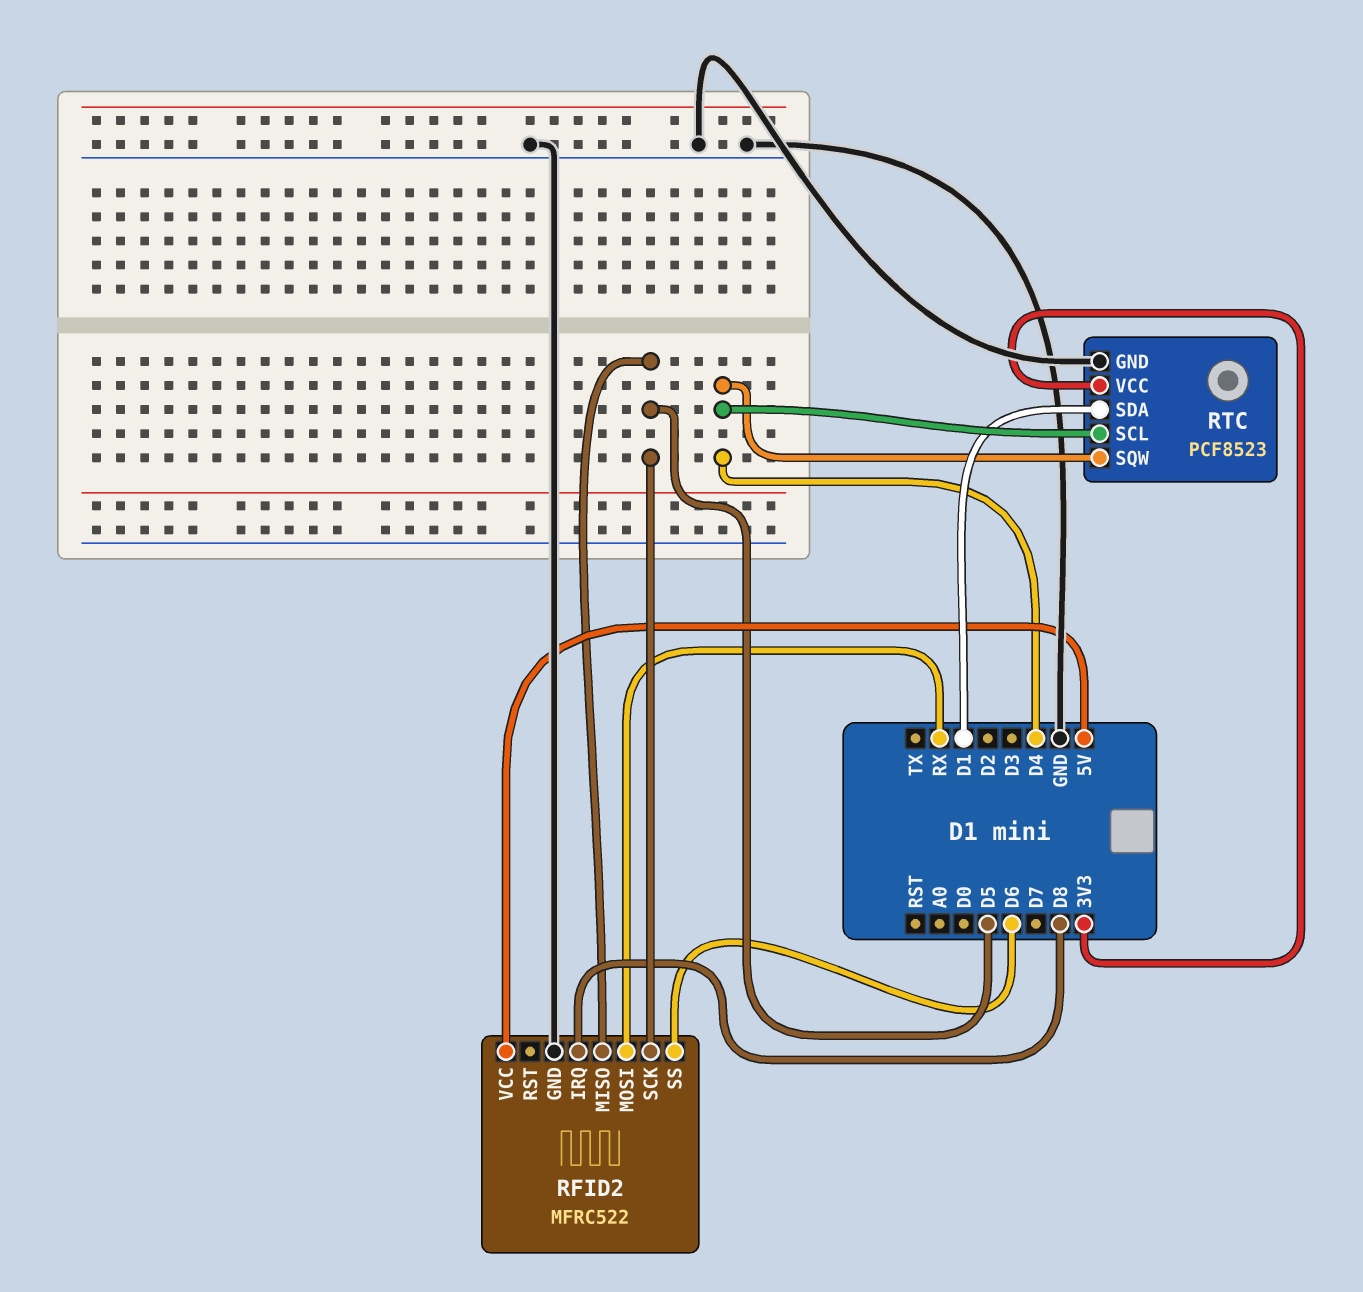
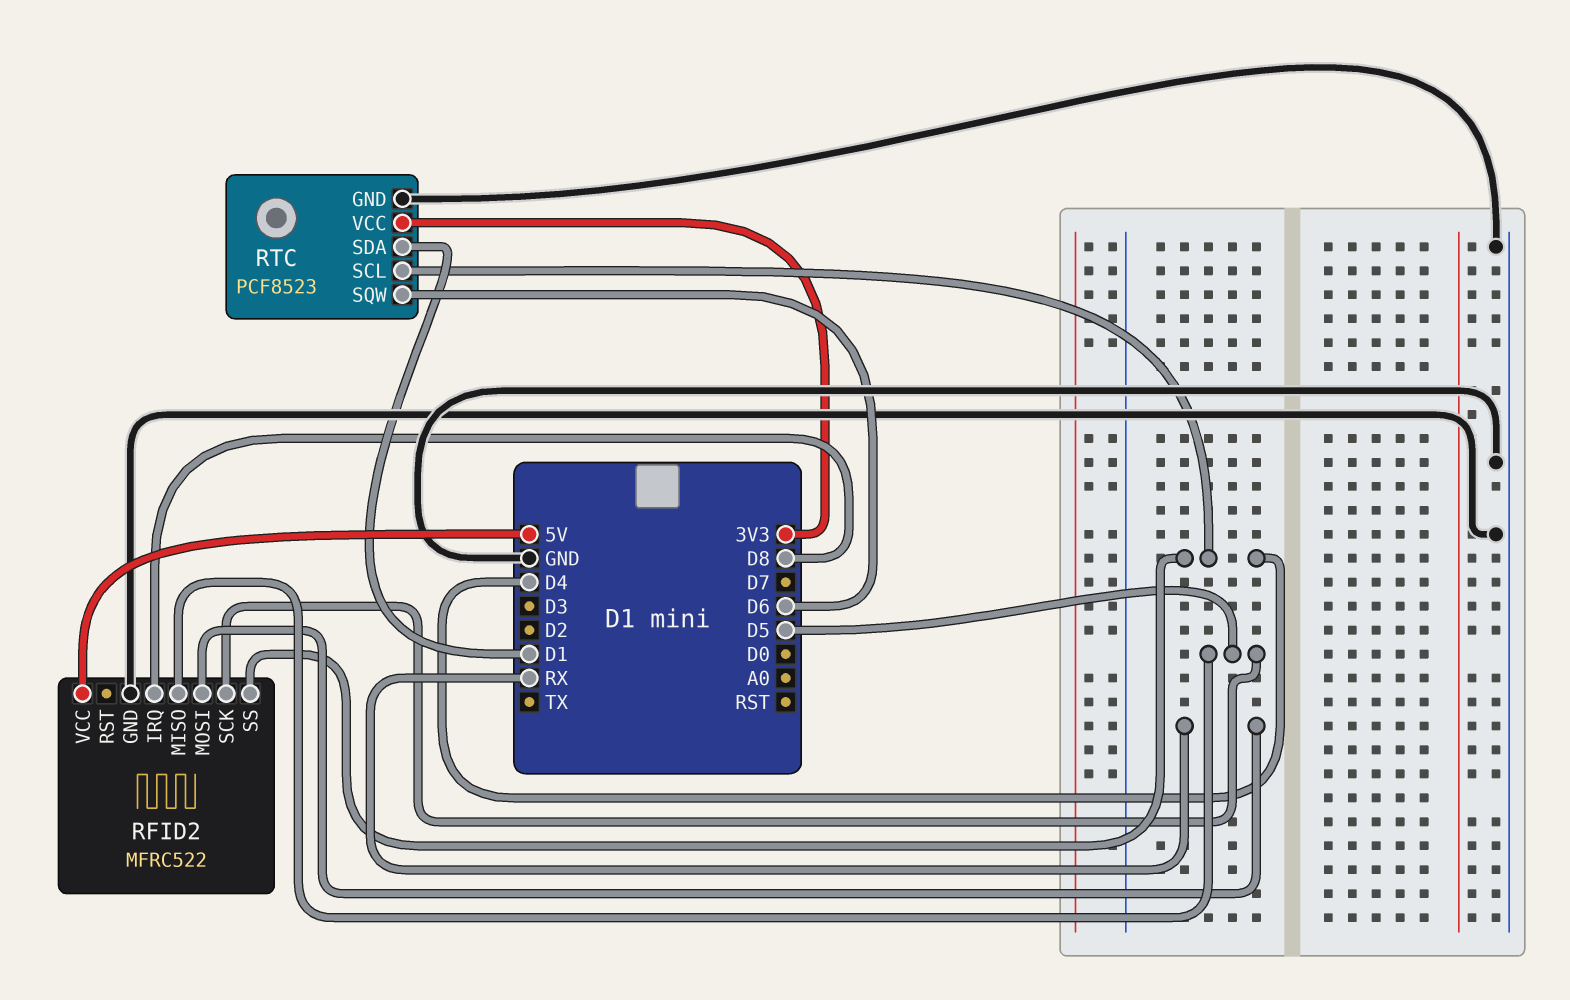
RFID2 pin SS: D6 -> D4
RTC pin SQW: D4 -> D6

